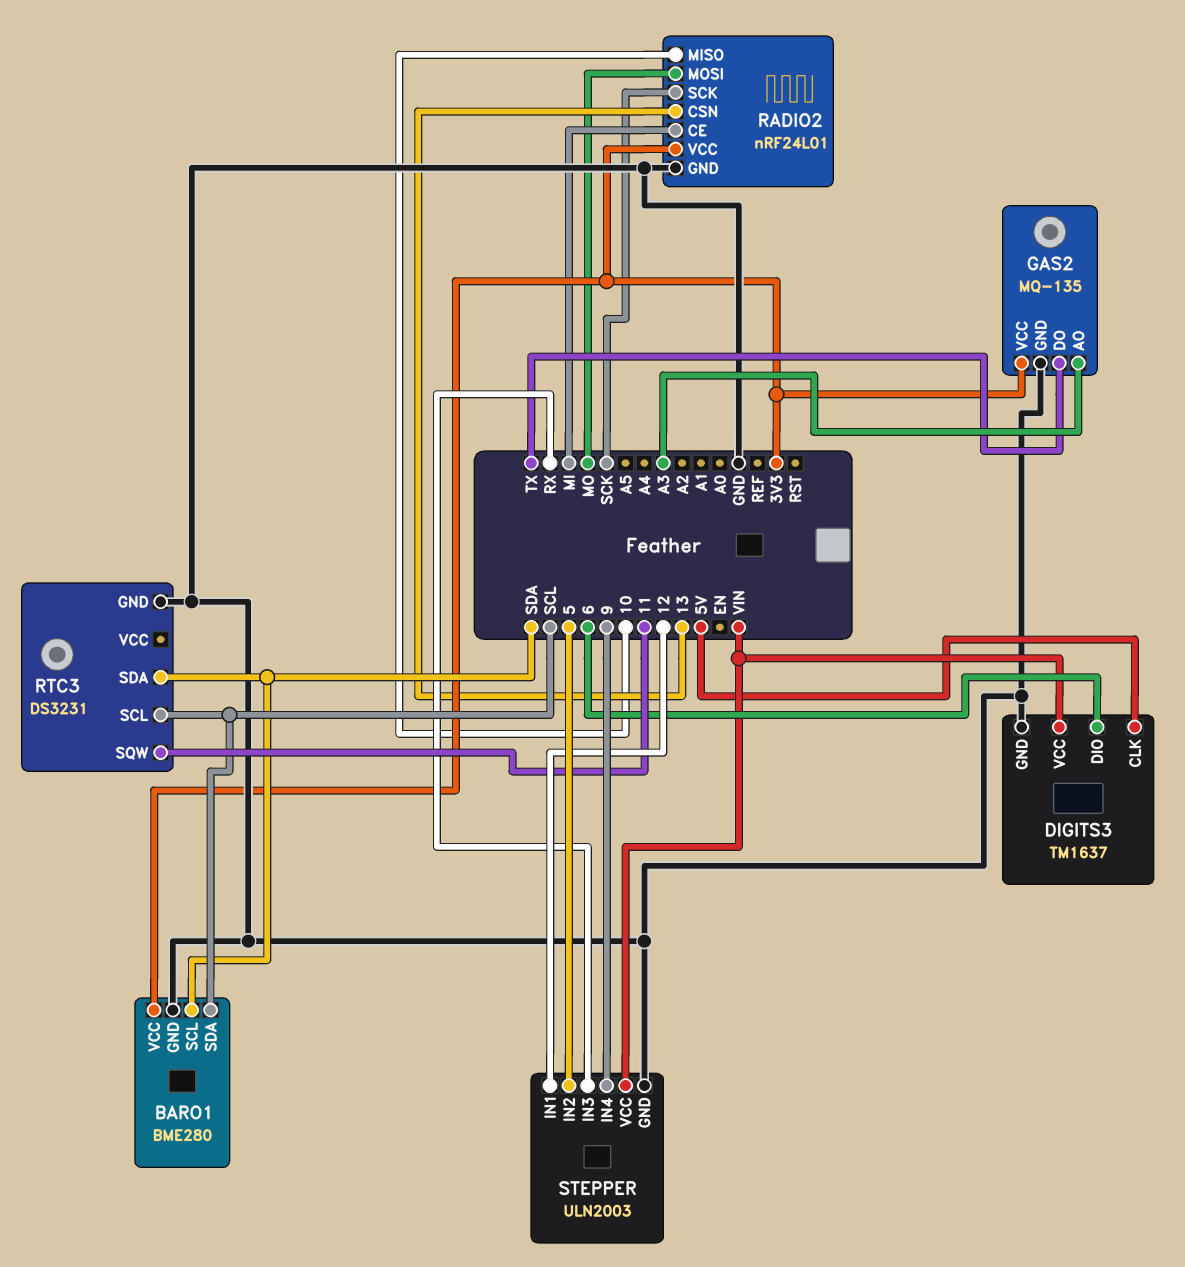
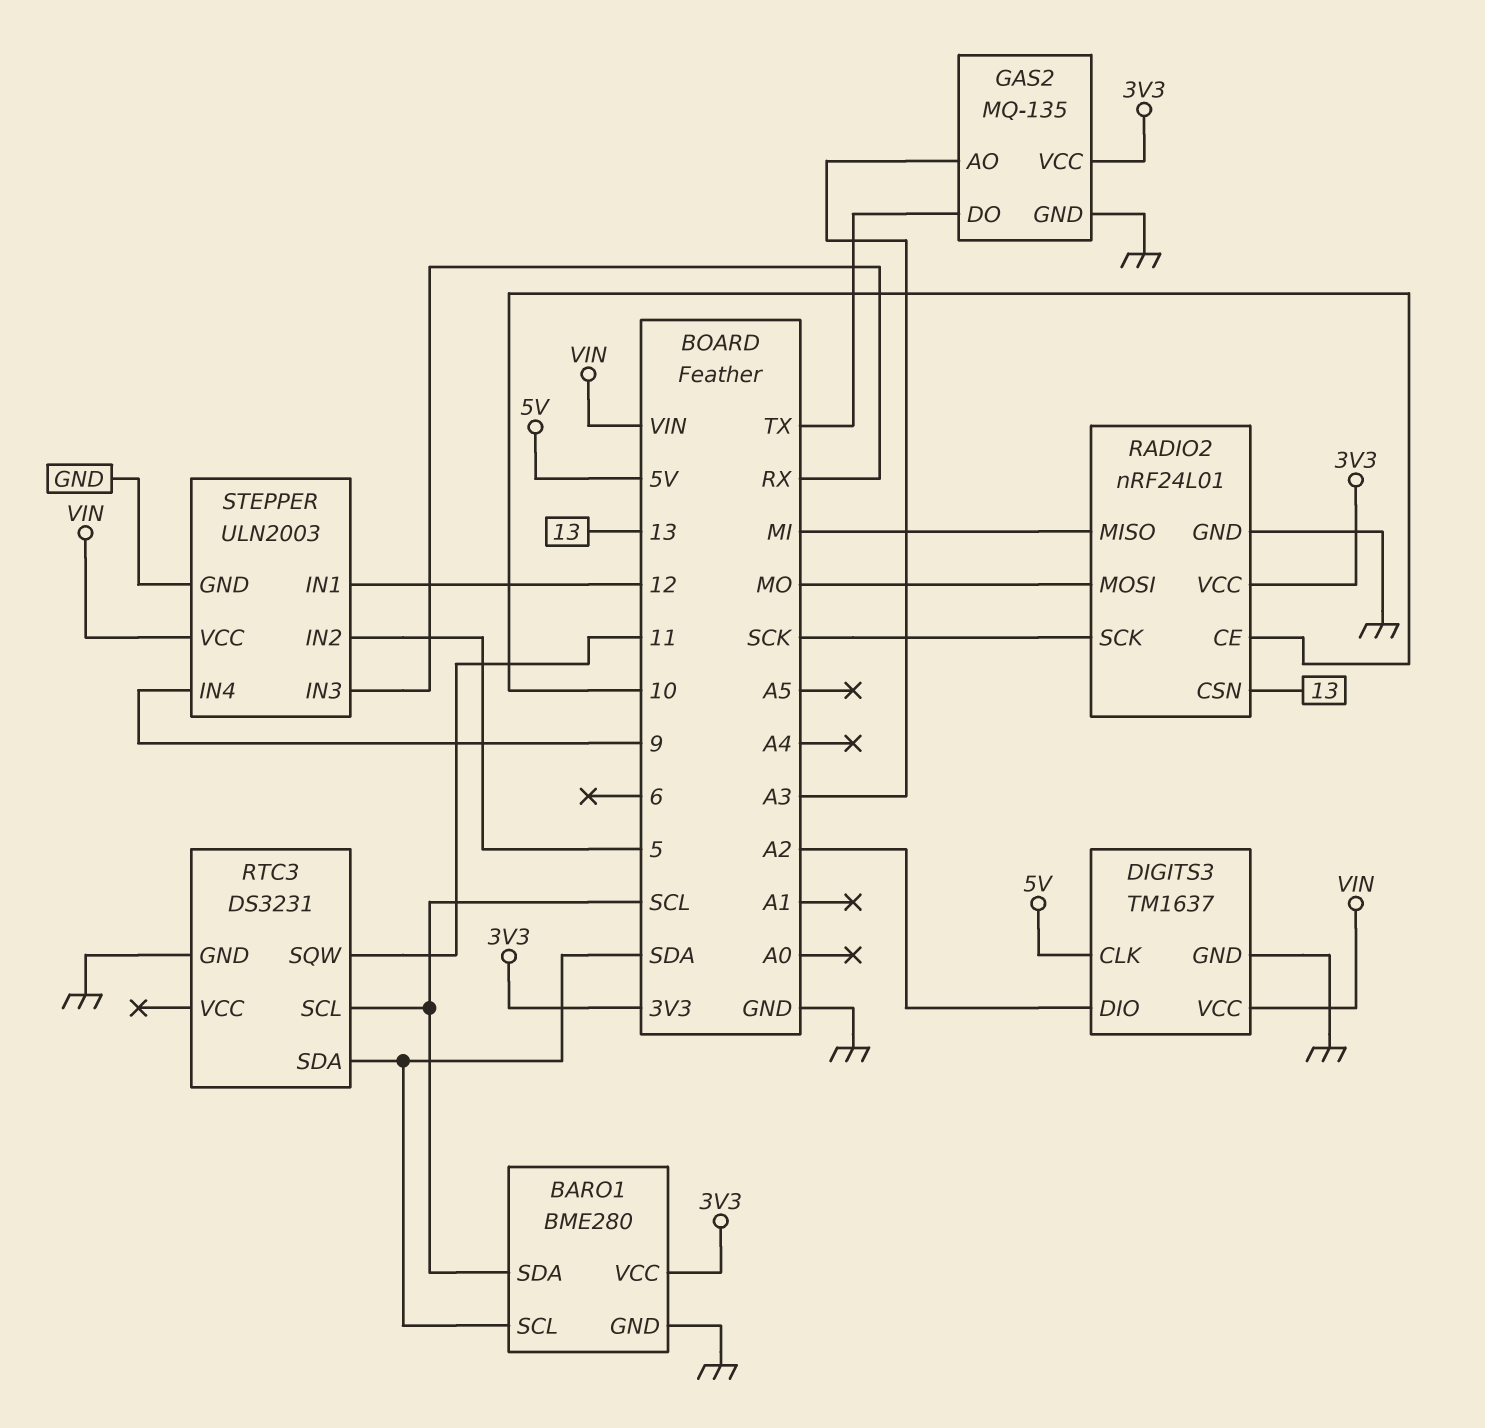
DIGITS3 pin DIO: 6 -> A2
RADIO2 pin CE: MI -> 10
RADIO2 pin MISO: 10 -> MI

